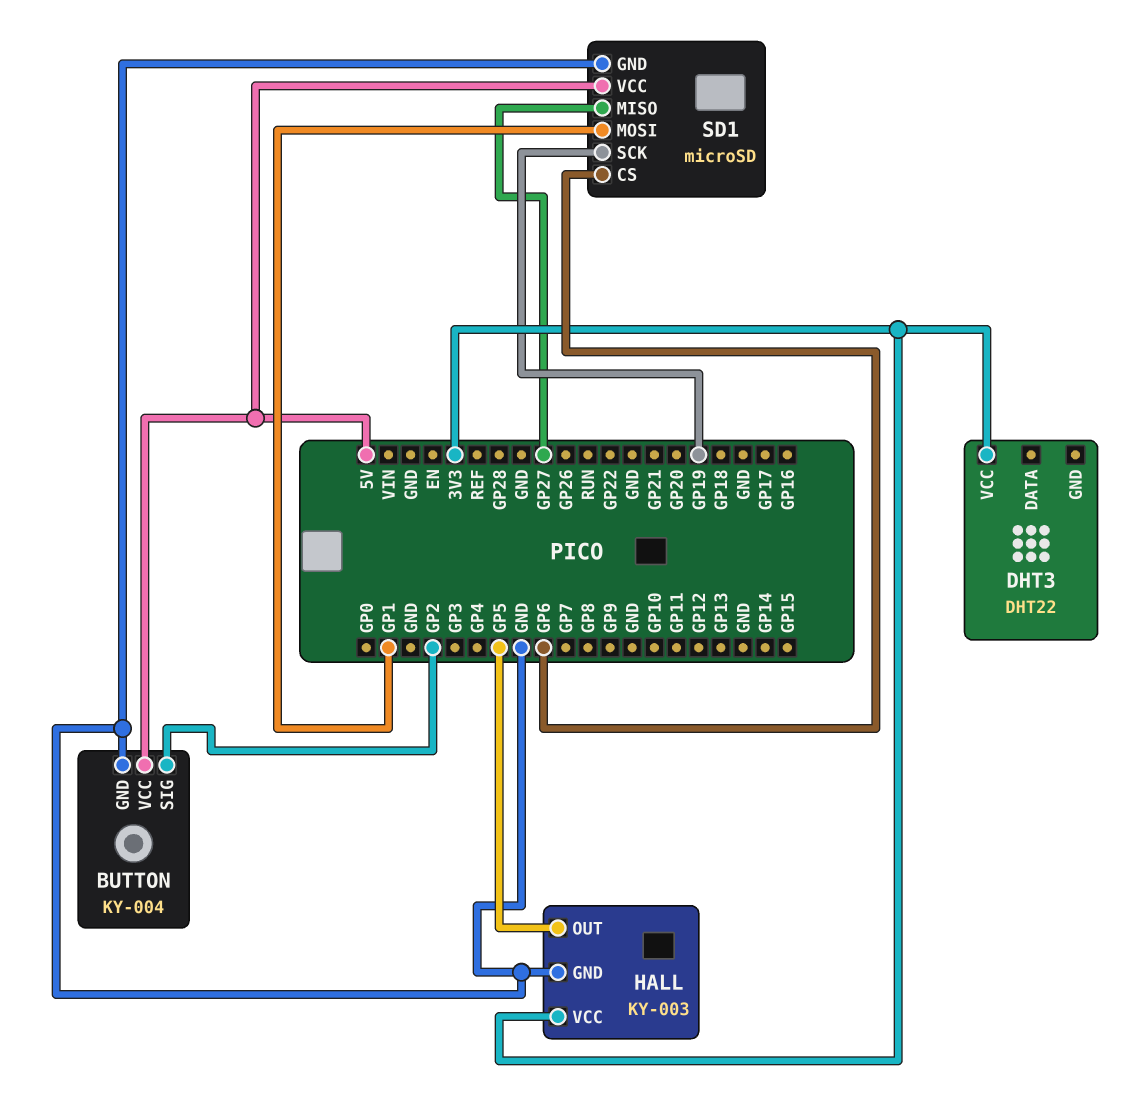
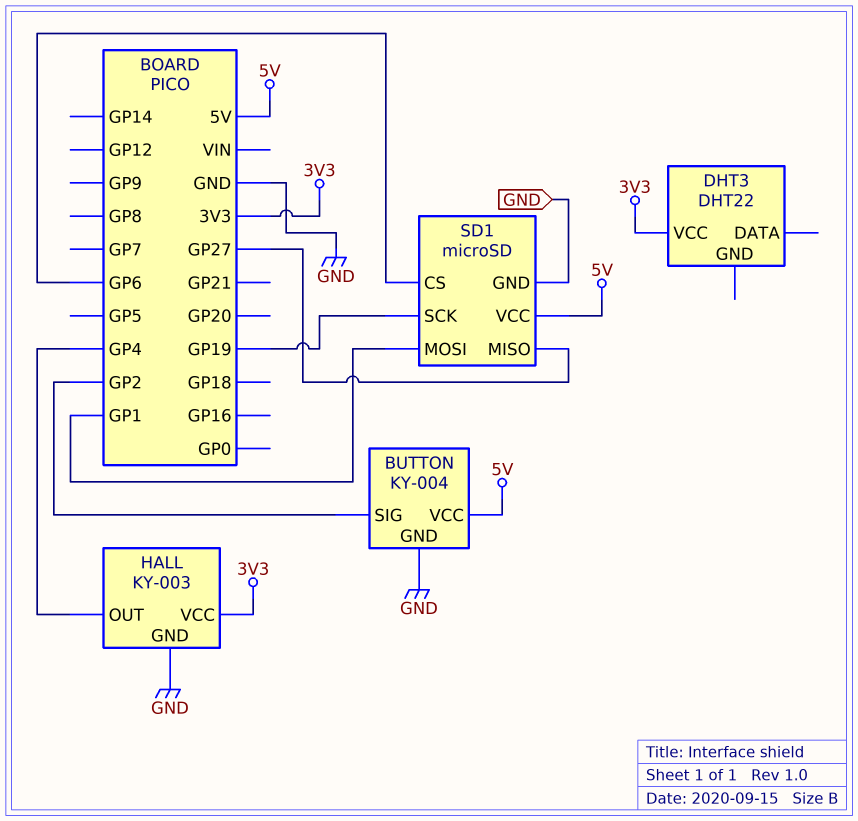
HALL pin OUT: GP5 -> GP4

